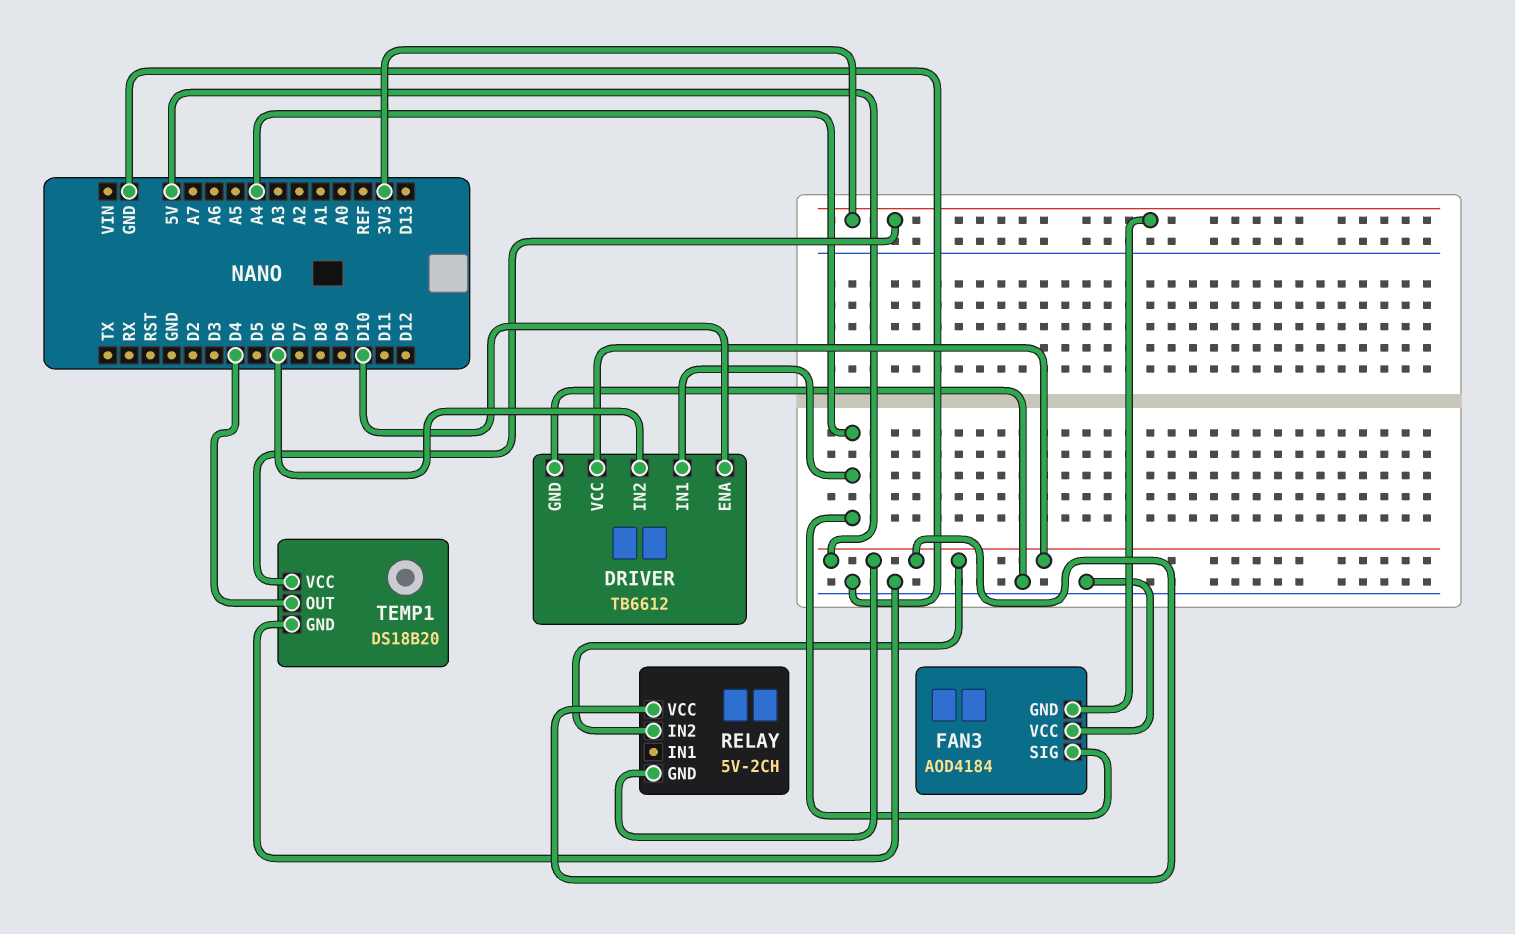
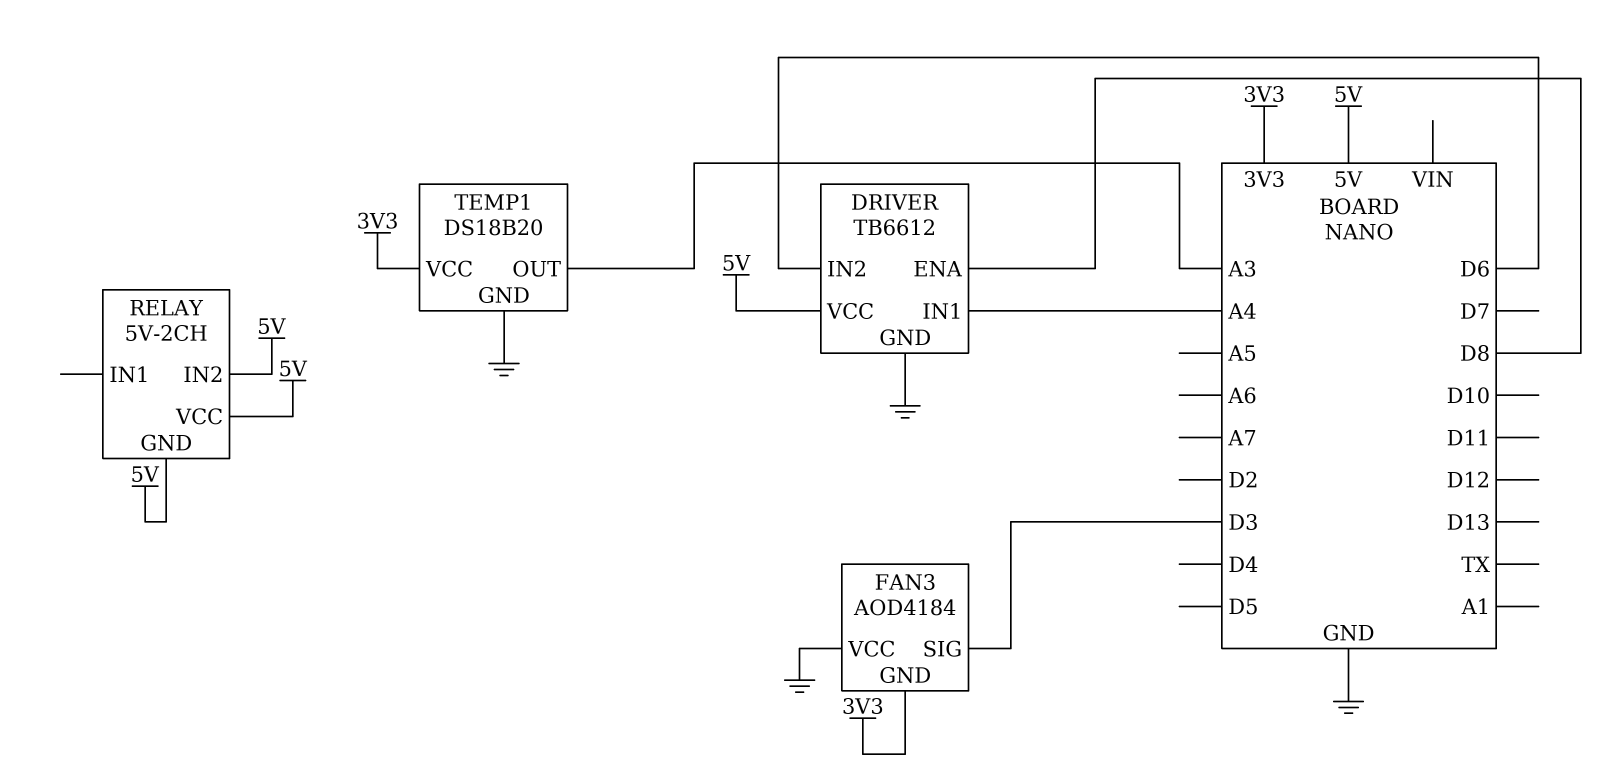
DRIVER pin ENA: D10 -> D8
FAN3 pin SIG: A4 -> D3
TEMP1 pin OUT: D4 -> A3

